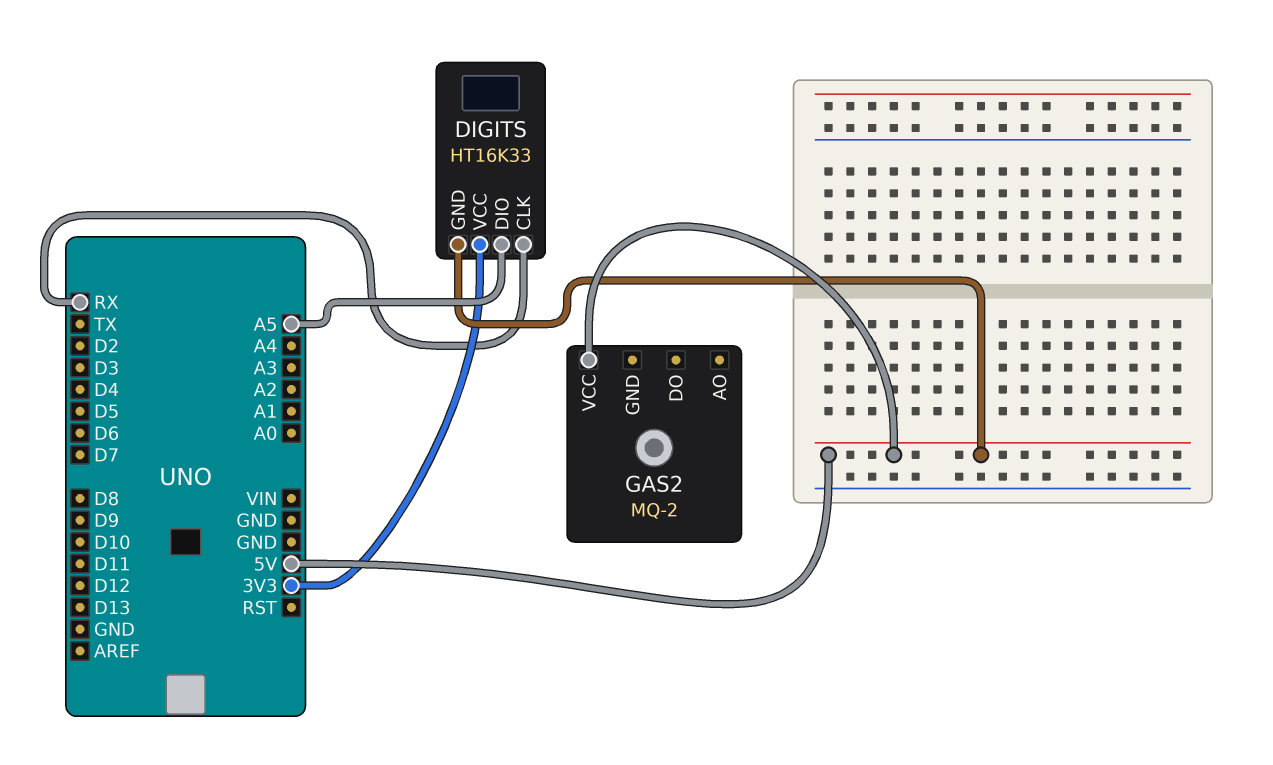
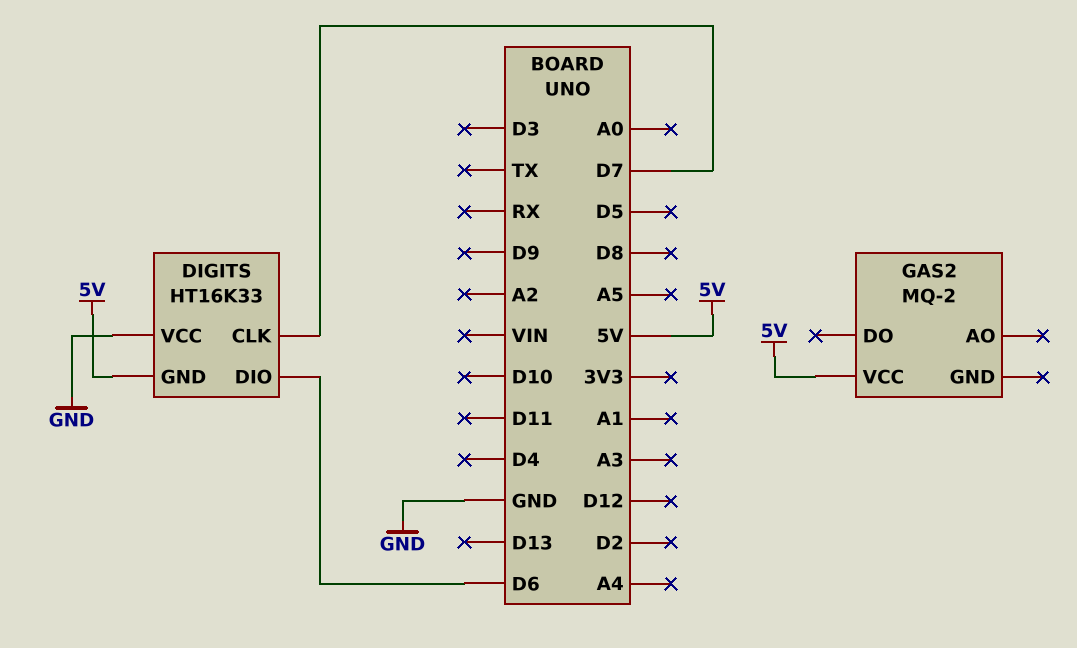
DIGITS pin CLK: RX -> D7
DIGITS pin DIO: A5 -> D6
DIGITS pin VCC: 3V3 -> GND

